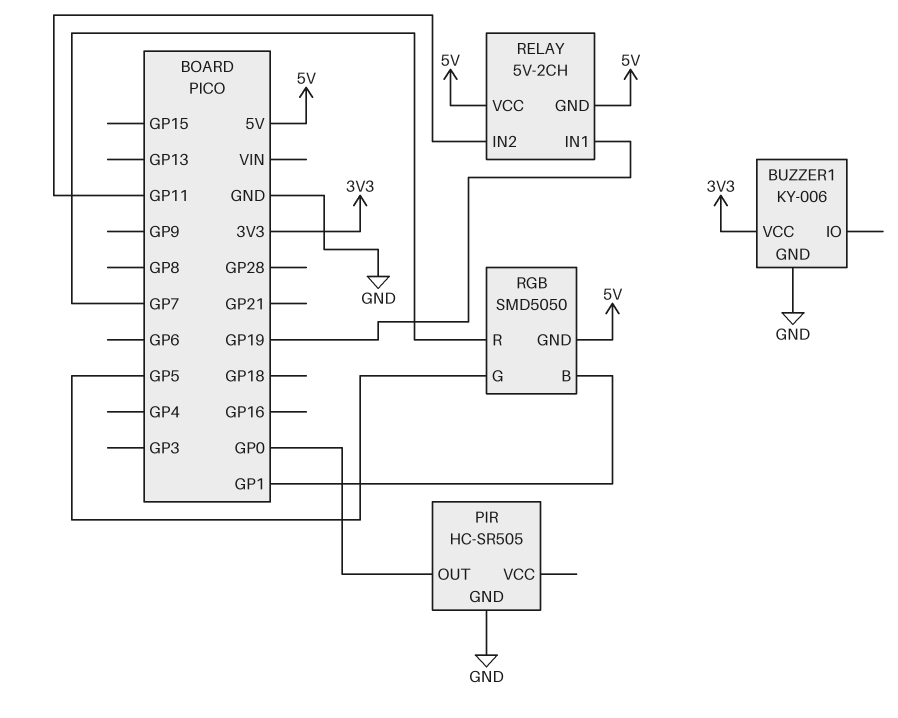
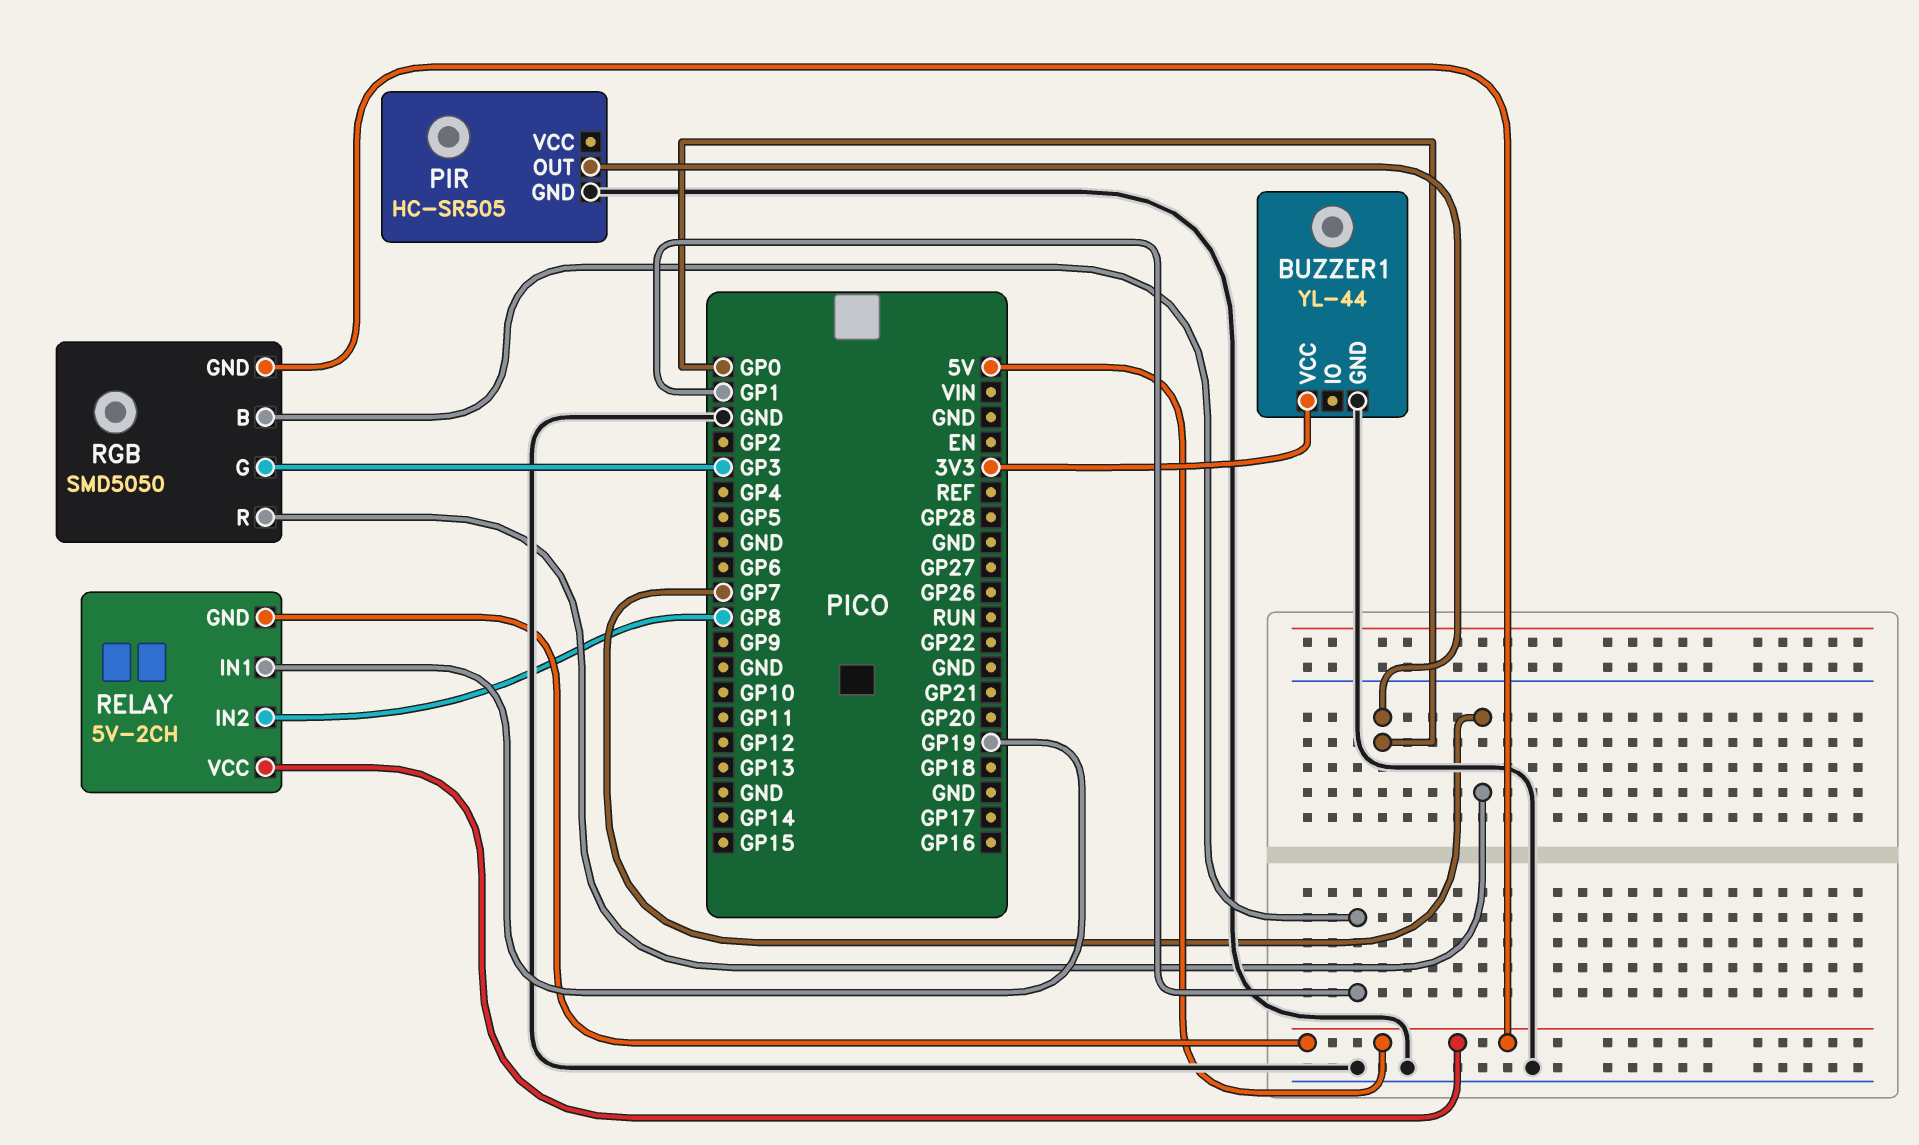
BUZZER1: KY-006 -> YL-44
RELAY pin IN2: GP11 -> GP8
RGB pin G: GP5 -> GP3

